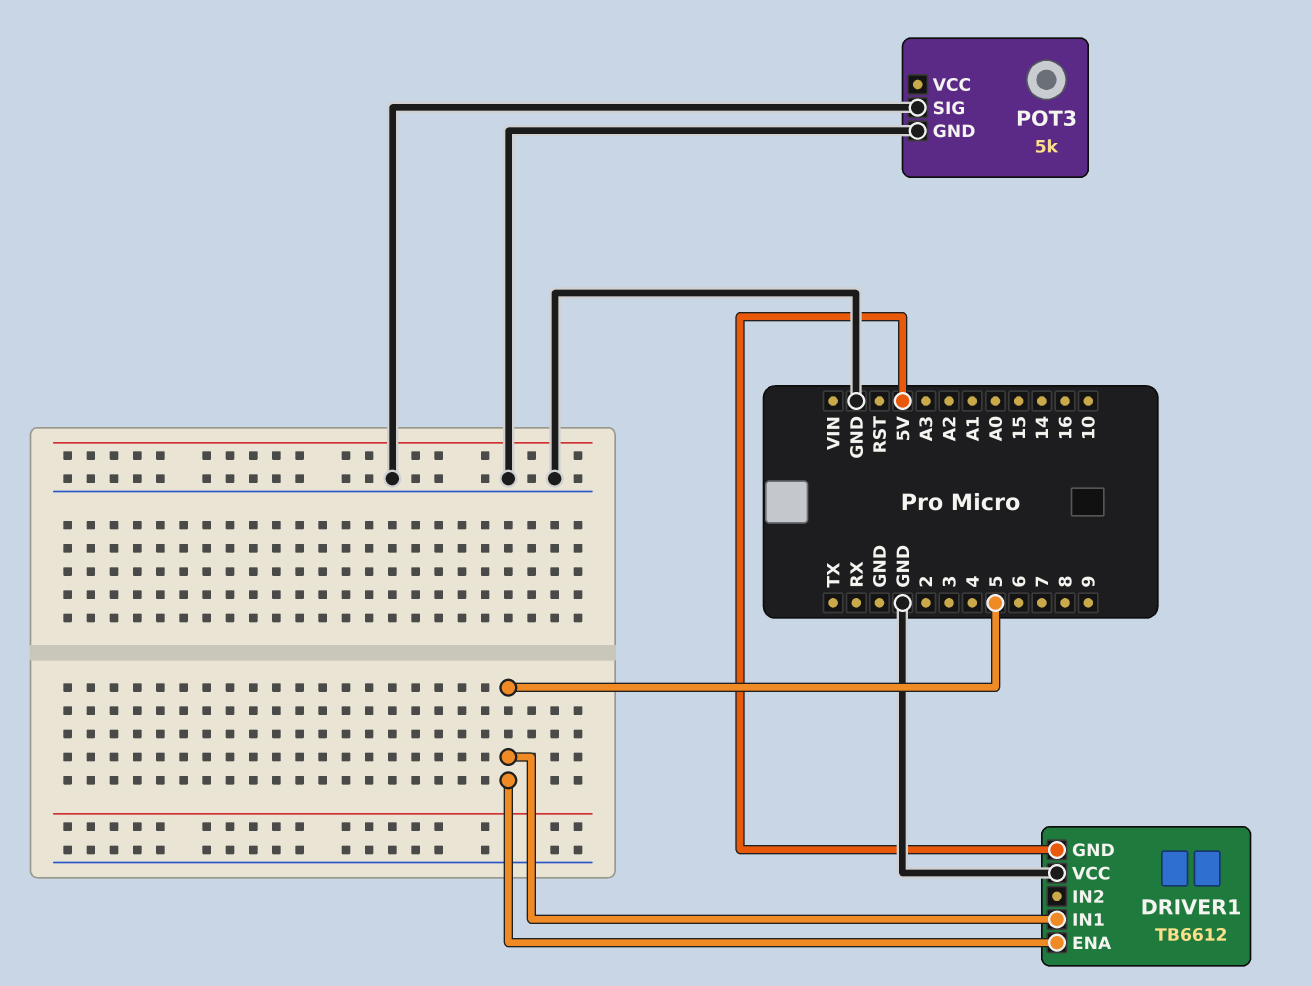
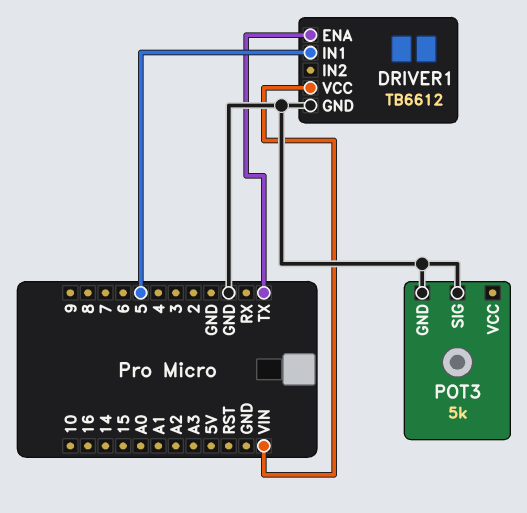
DRIVER1 pin ENA: 5 -> TX
DRIVER1 pin GND: 5V -> GND
DRIVER1 pin VCC: GND -> VIN

